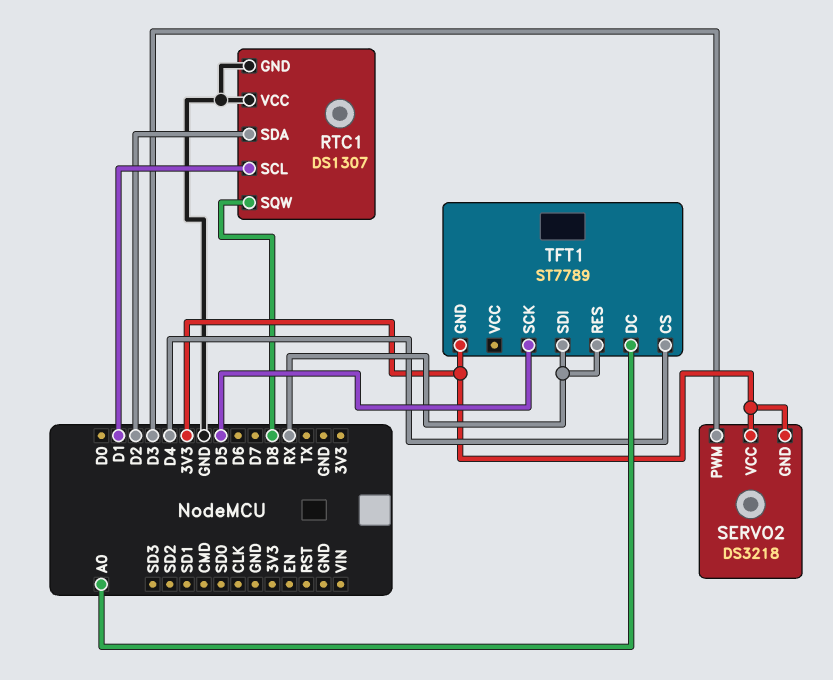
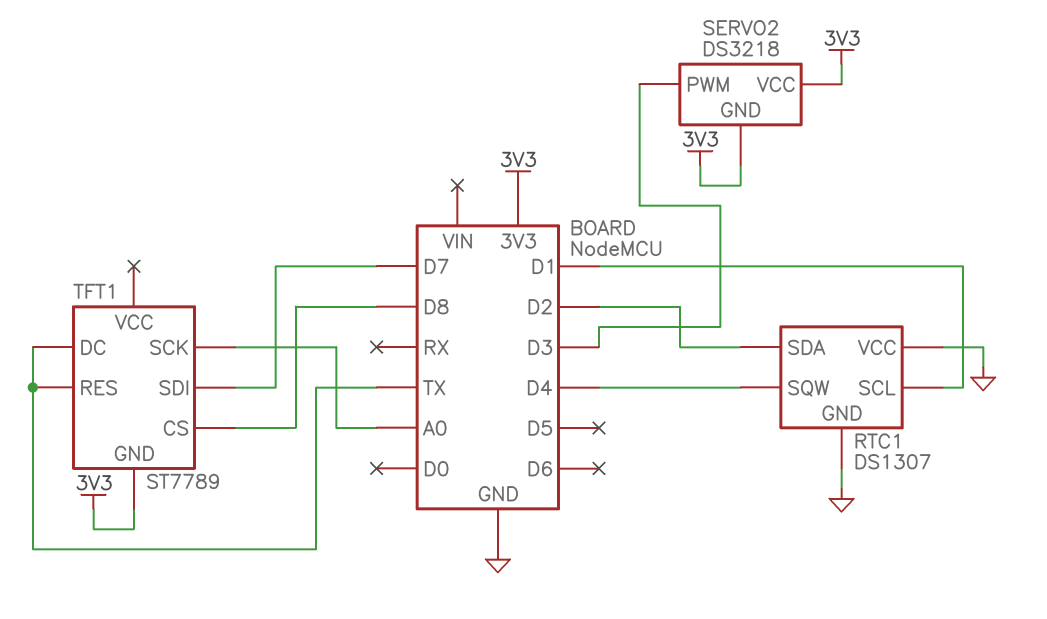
RTC1 pin SQW: D8 -> D4
TFT1 pin CS: D4 -> D8
TFT1 pin DC: A0 -> TX
TFT1 pin RES: RX -> TX
TFT1 pin SCK: D5 -> A0
TFT1 pin SDI: RX -> D7

